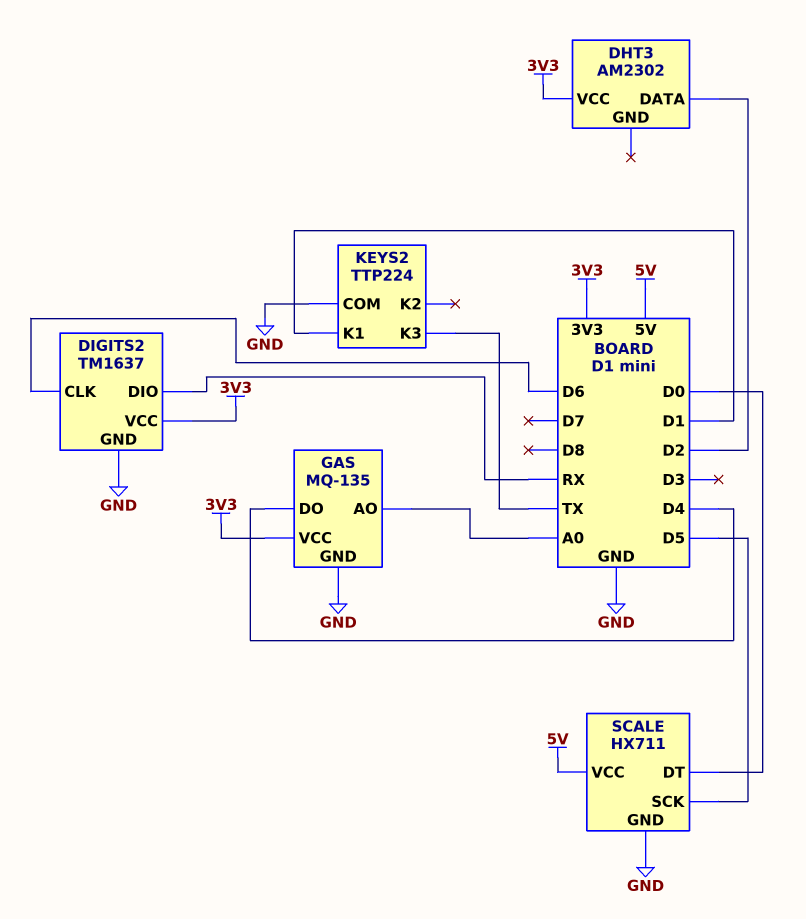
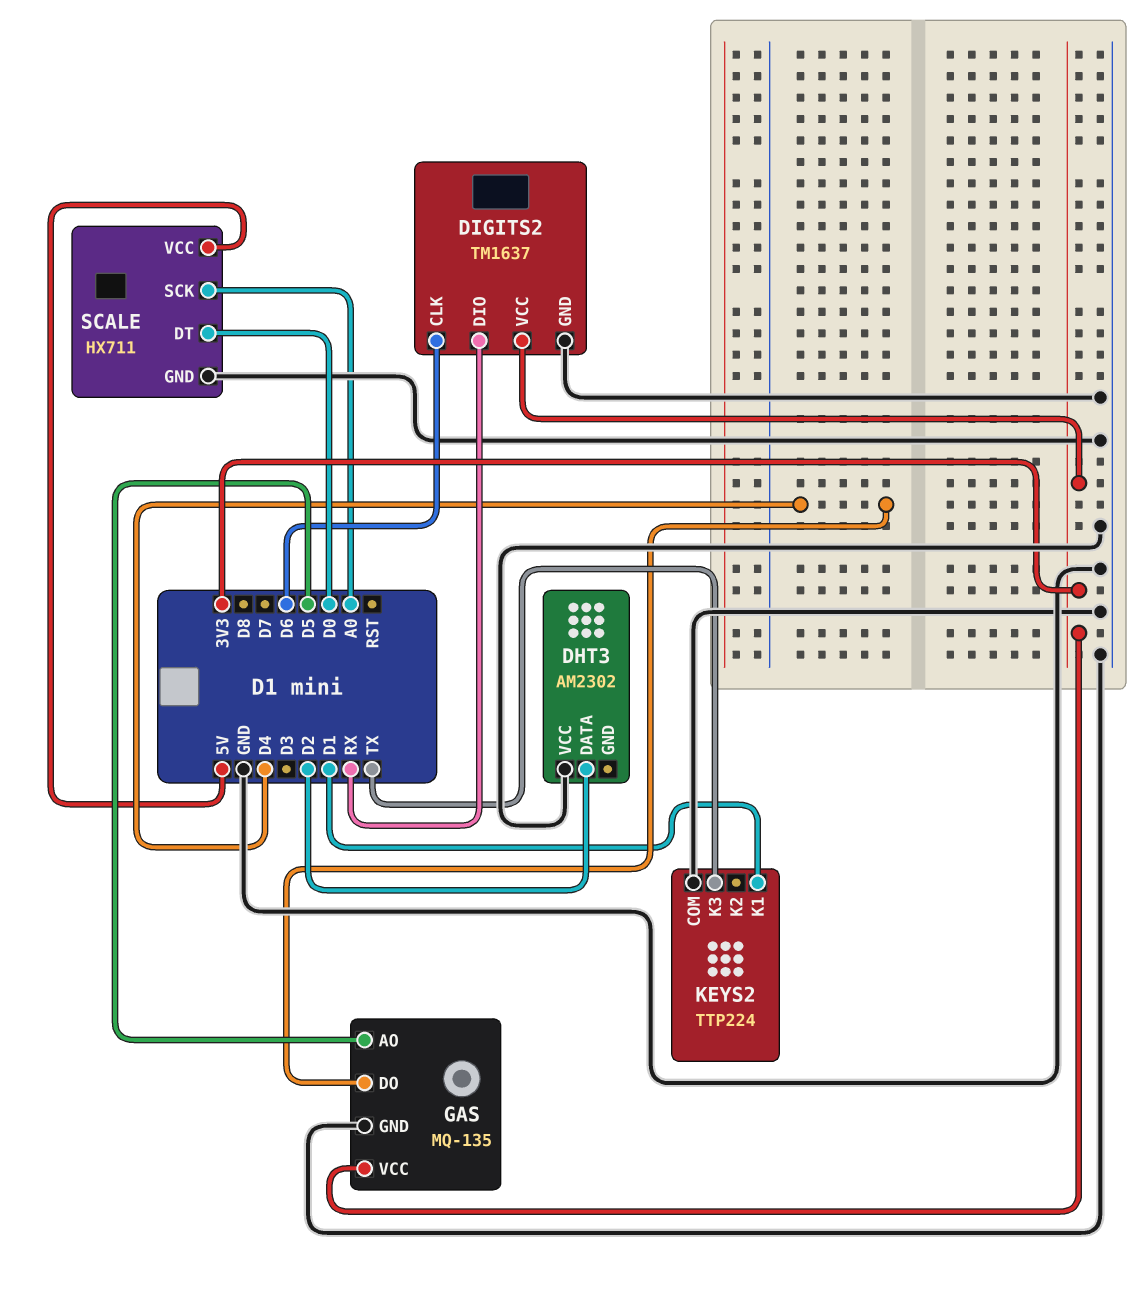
DHT3 pin VCC: 3V3 -> GND
GAS pin AO: A0 -> D5
SCALE pin SCK: D5 -> A0

